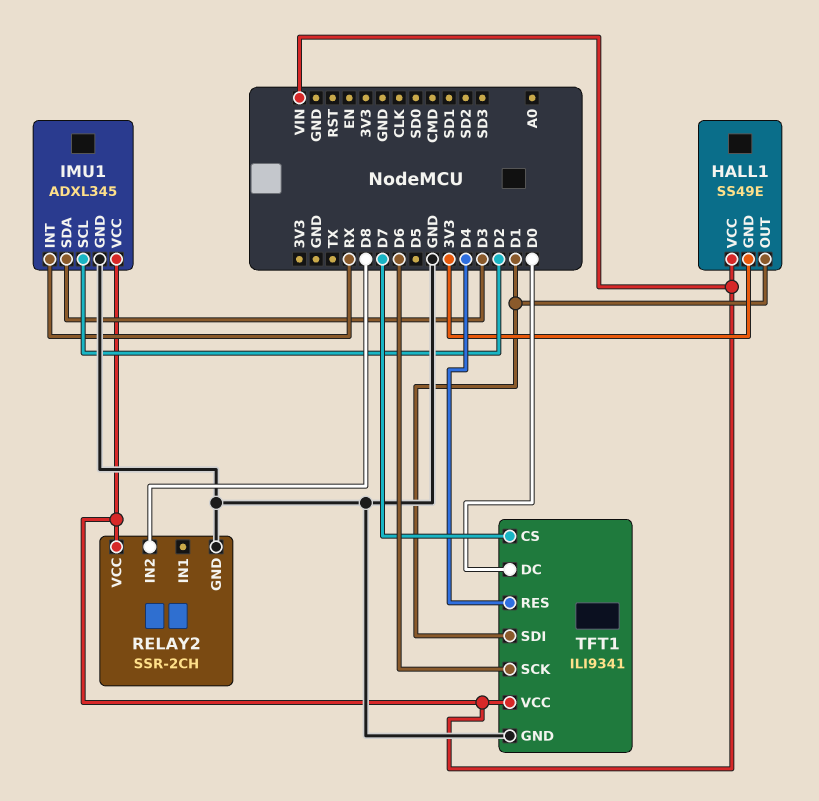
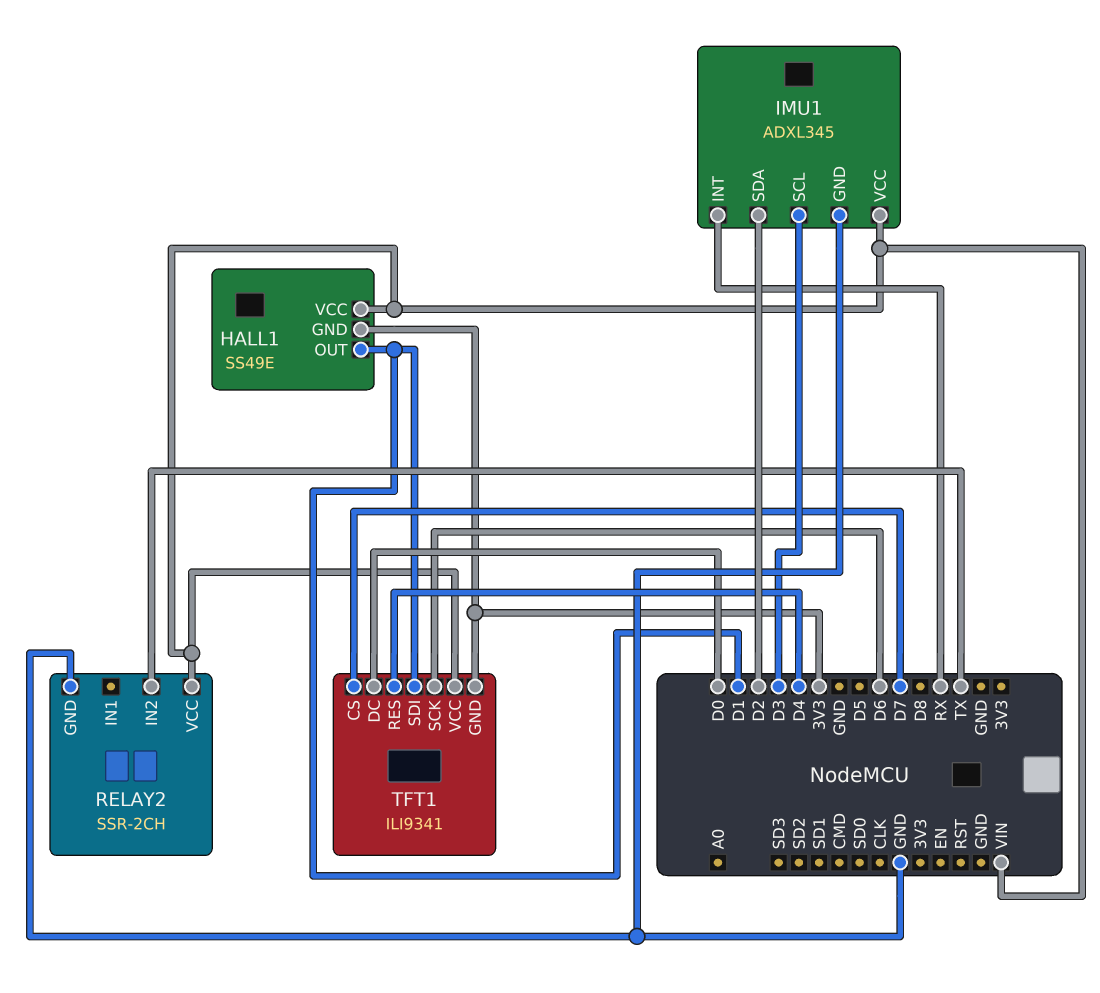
IMU1 pin SCL: D2 -> D3
IMU1 pin SDA: D3 -> D2
RELAY2 pin IN2: D8 -> TX
TFT1 pin GND: GND -> 3V3

